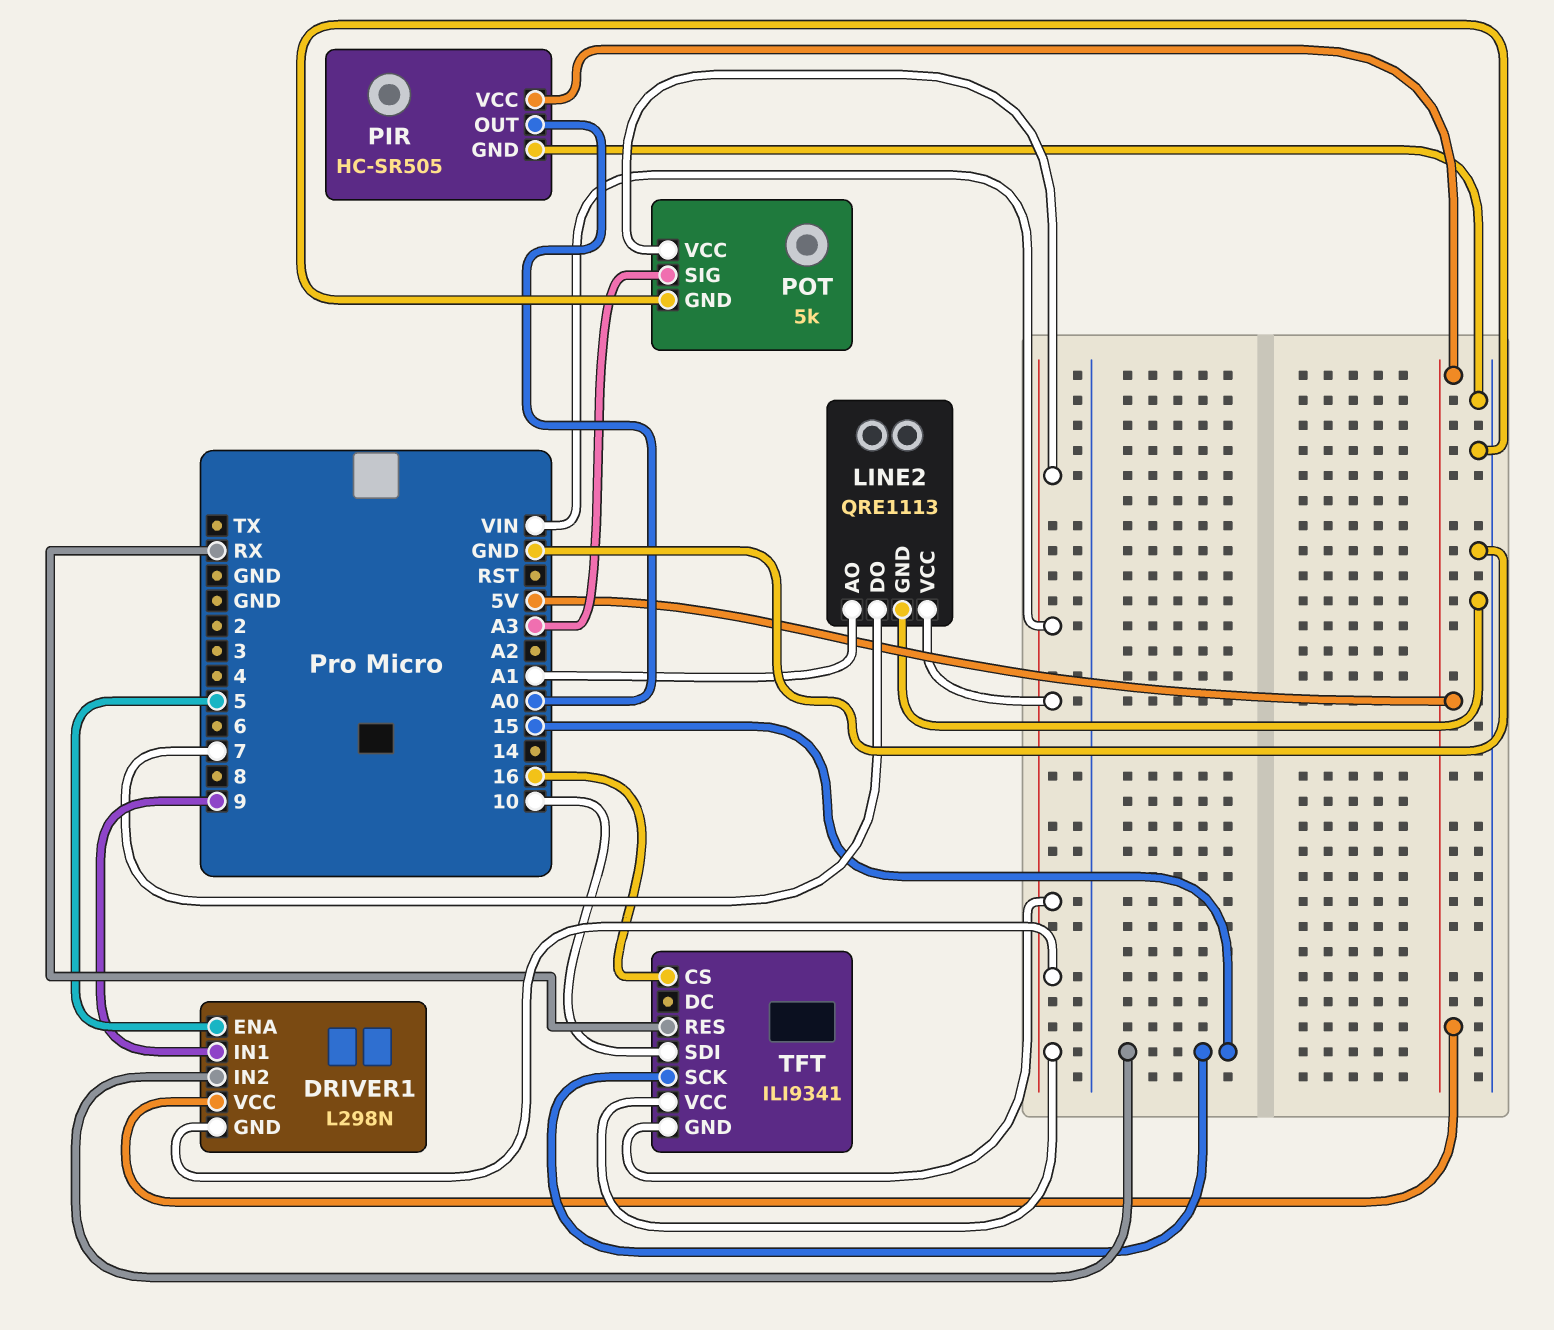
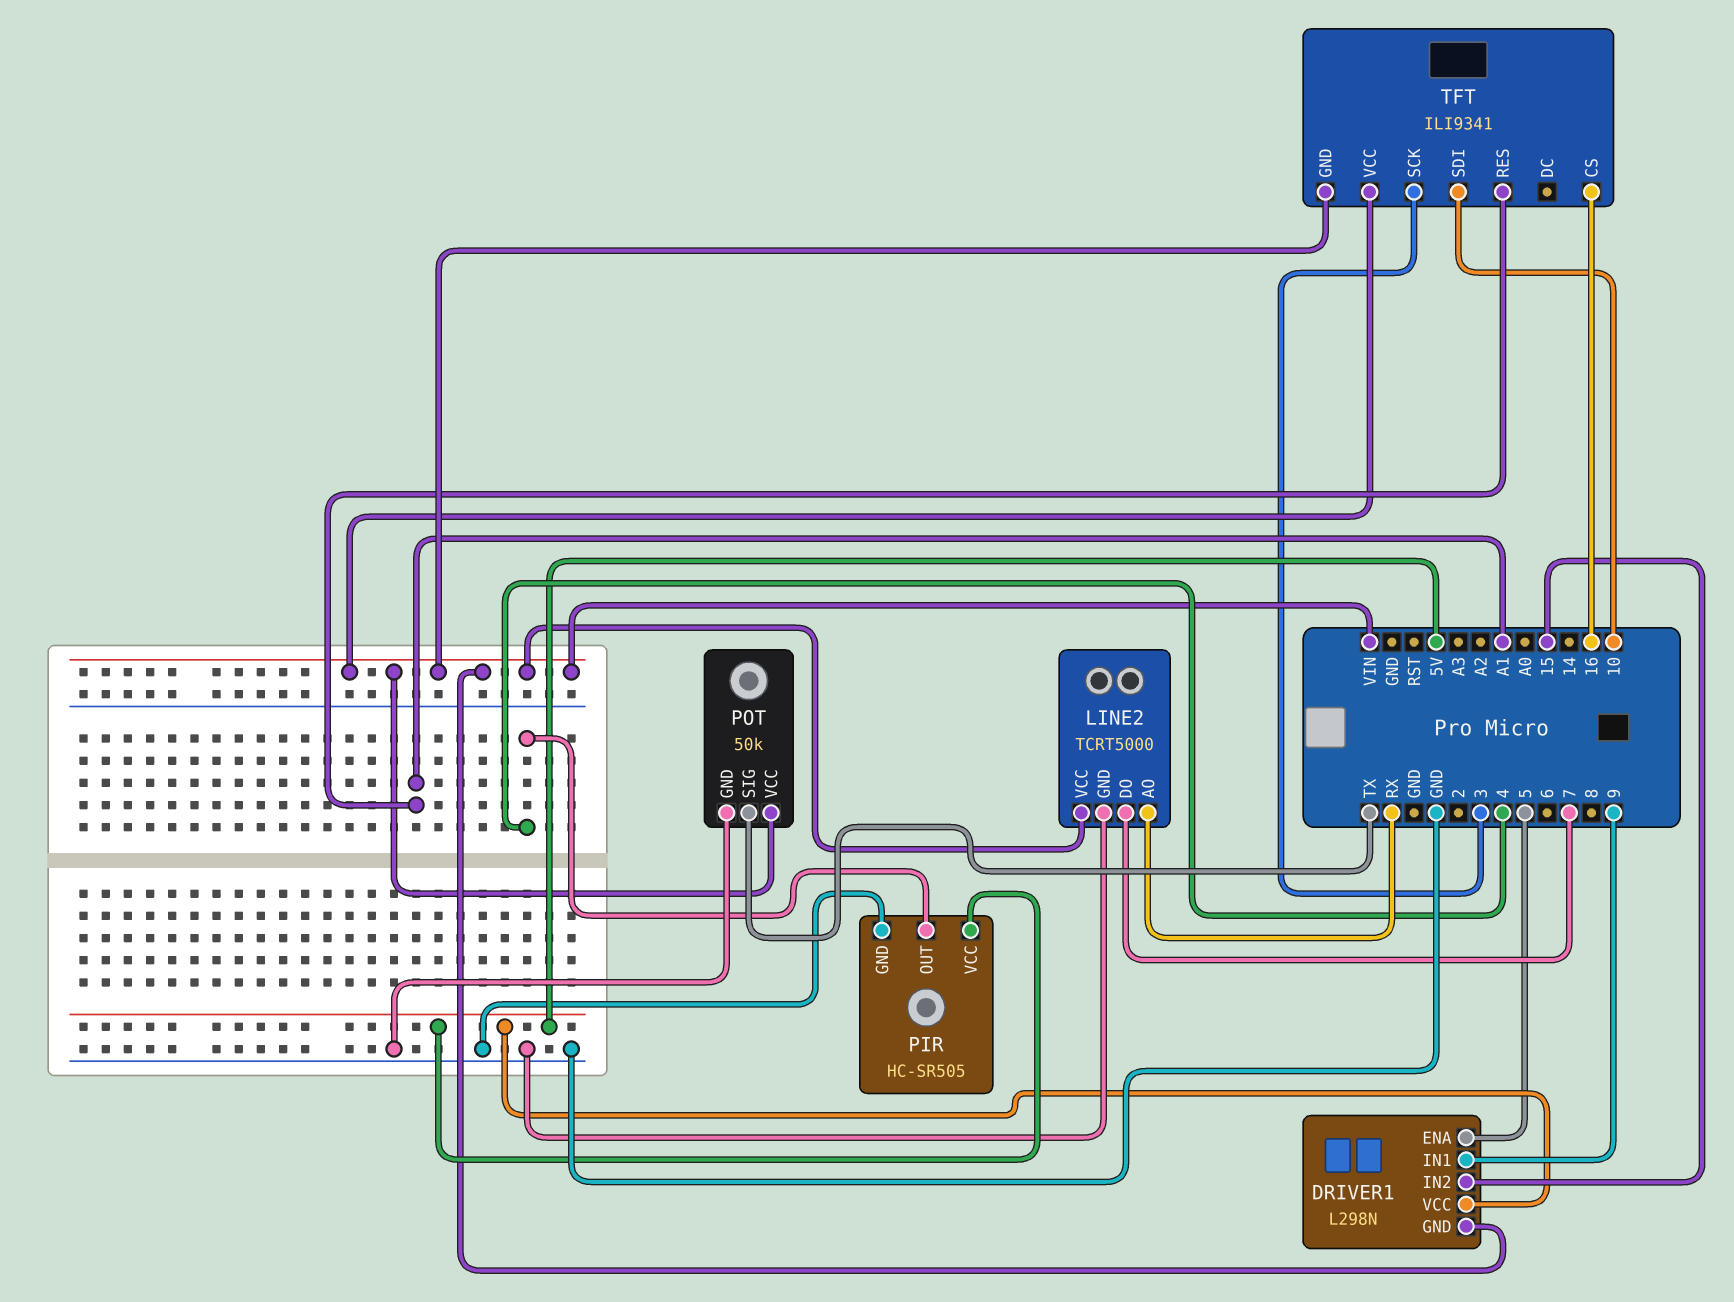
LINE2: QRE1113 -> TCRT5000
LINE2 pin AO: A1 -> RX
PIR pin OUT: A0 -> 4
POT: 5k -> 50k
POT pin SIG: A3 -> TX
TFT pin RES: RX -> A1
TFT pin SCK: 15 -> 3

